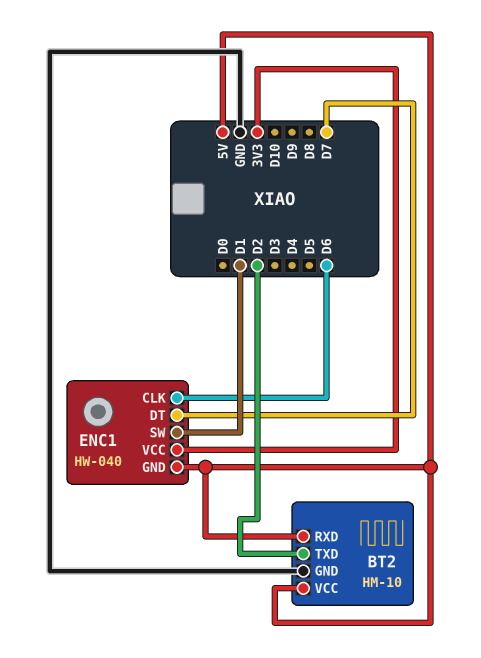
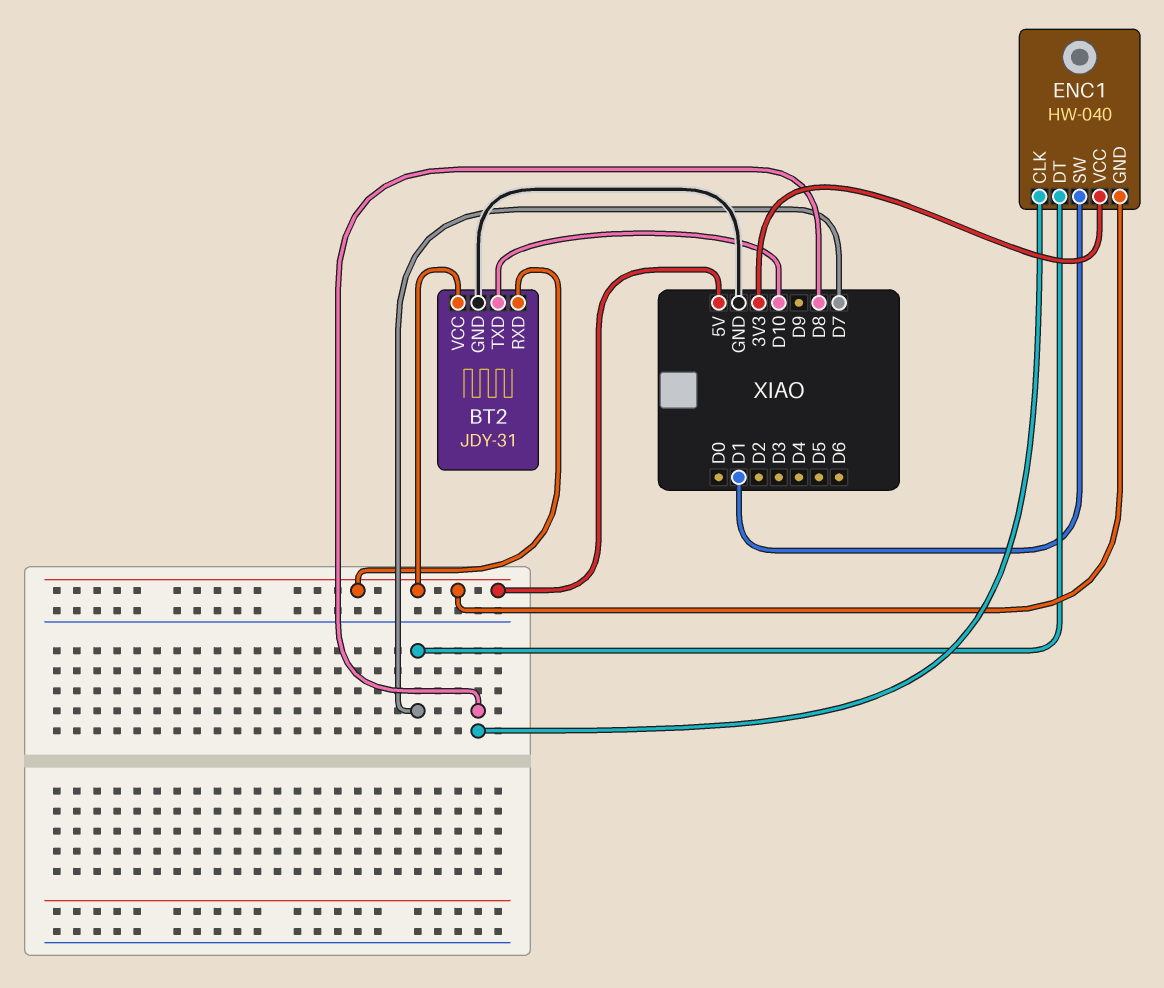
BT2: HM-10 -> JDY-31
BT2 pin TXD: D2 -> D10
ENC1 pin CLK: D6 -> D8

